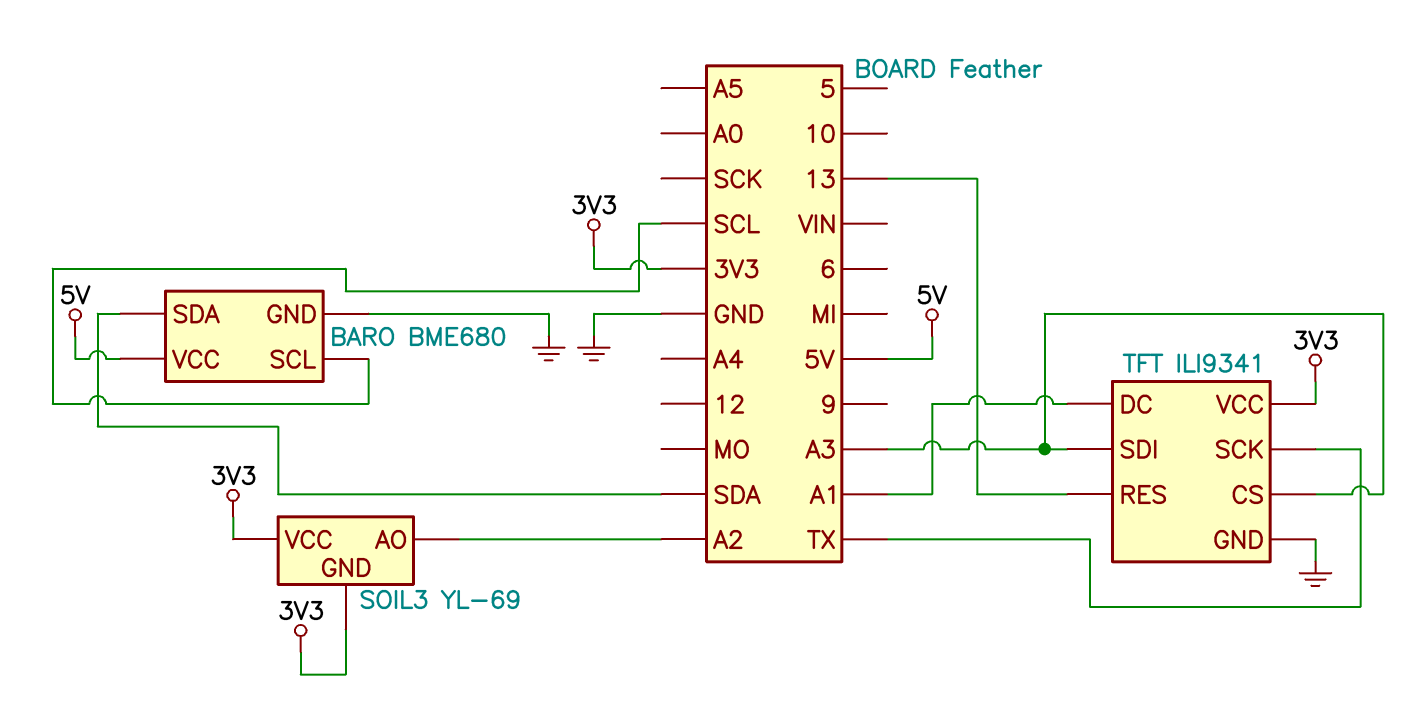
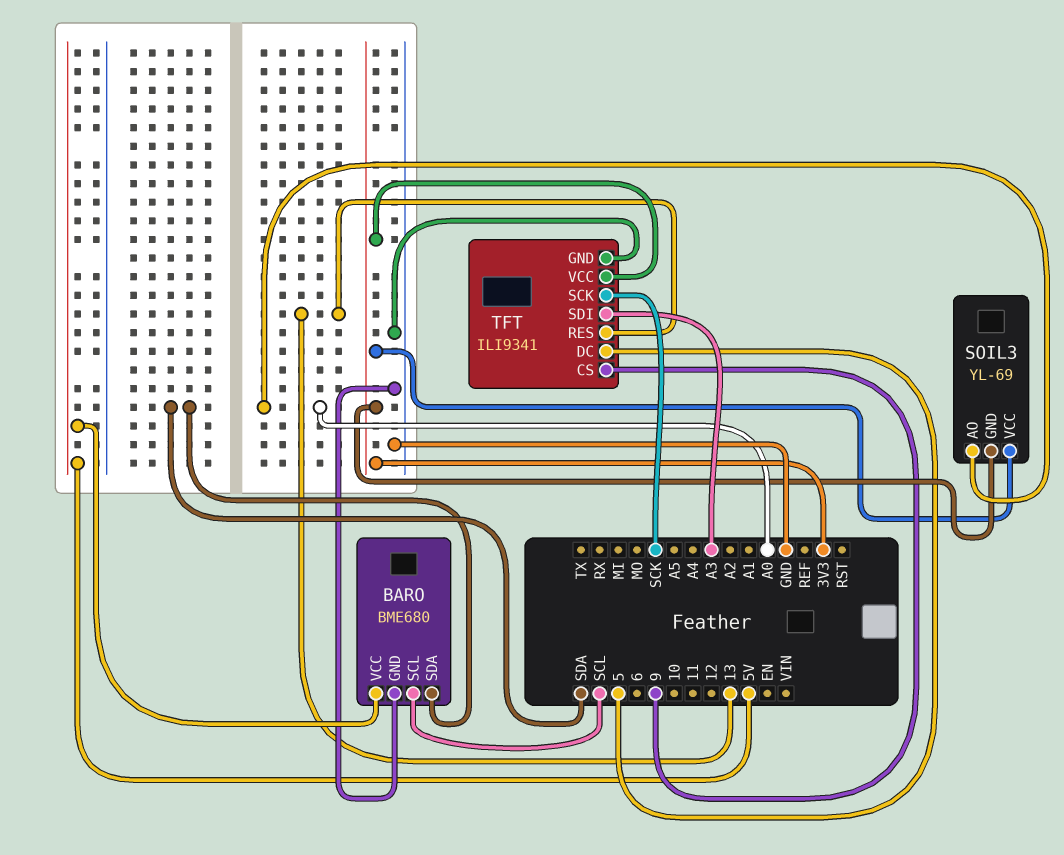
SOIL3 pin AO: A2 -> A0
TFT pin CS: A3 -> 9
TFT pin DC: A1 -> 5
TFT pin SCK: TX -> SCK

